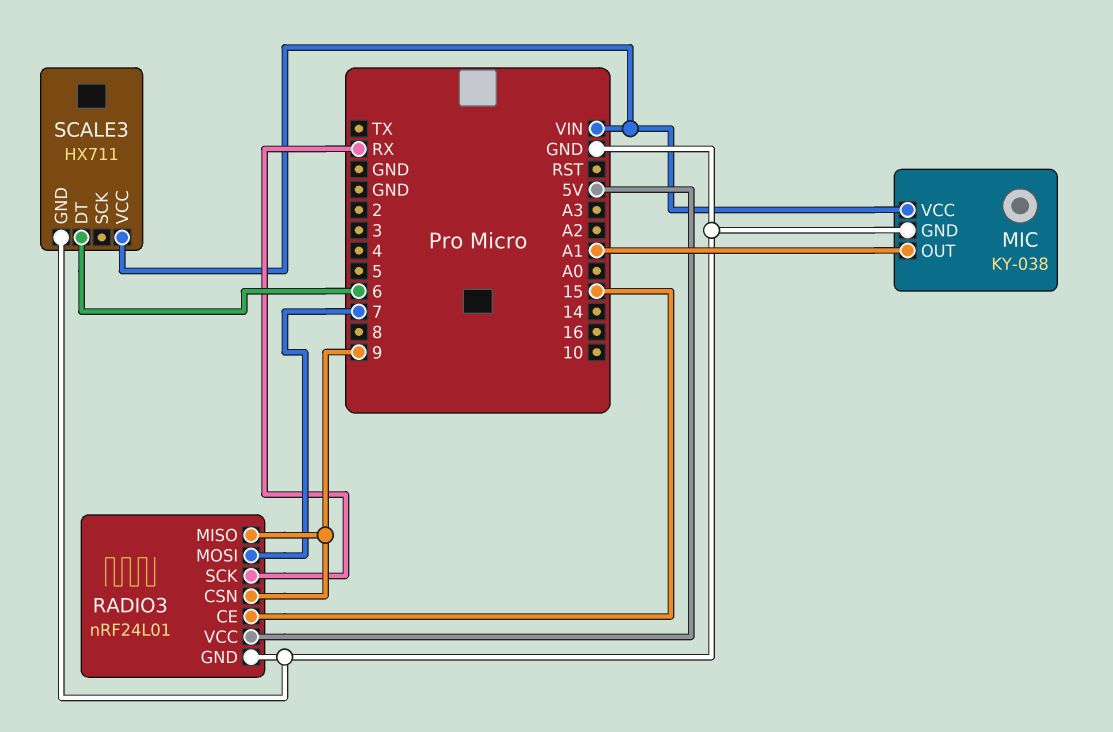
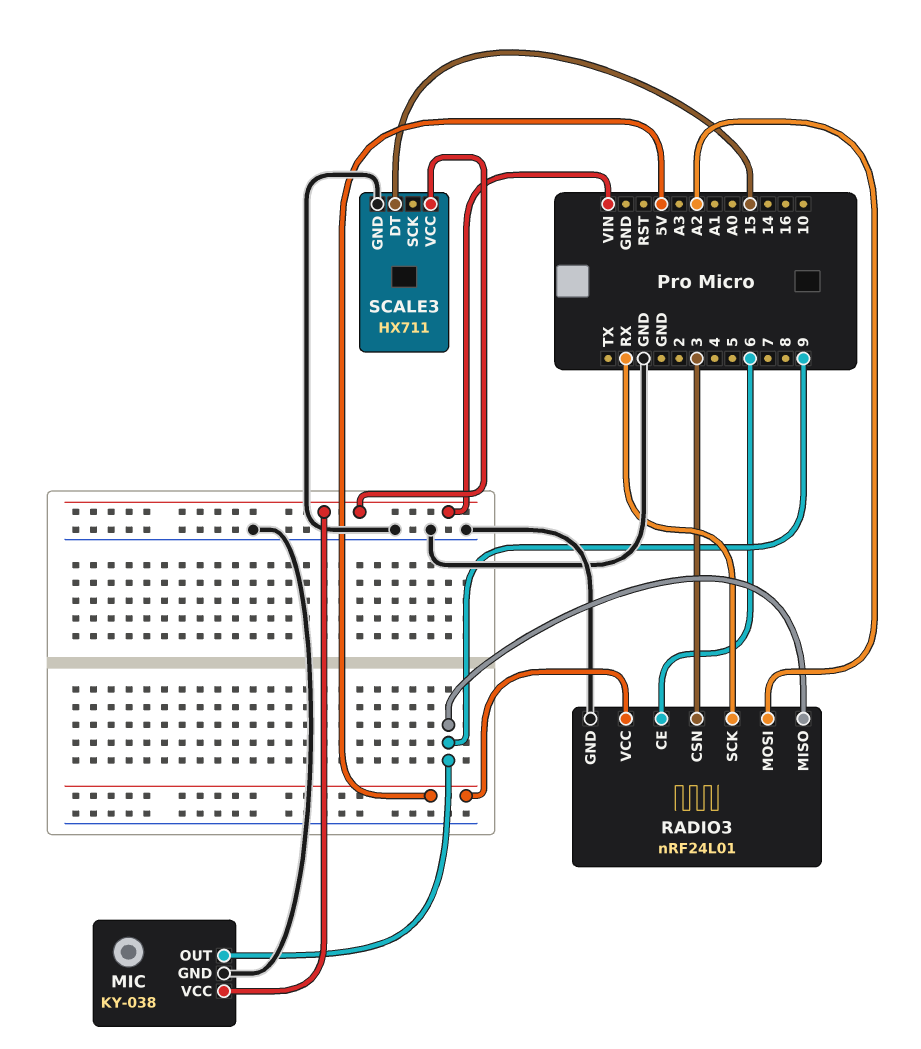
MIC pin OUT: A1 -> 9
RADIO3 pin CE: 15 -> 6
RADIO3 pin CSN: 9 -> 3
RADIO3 pin MOSI: 7 -> A2
SCALE3 pin DT: 6 -> 15

